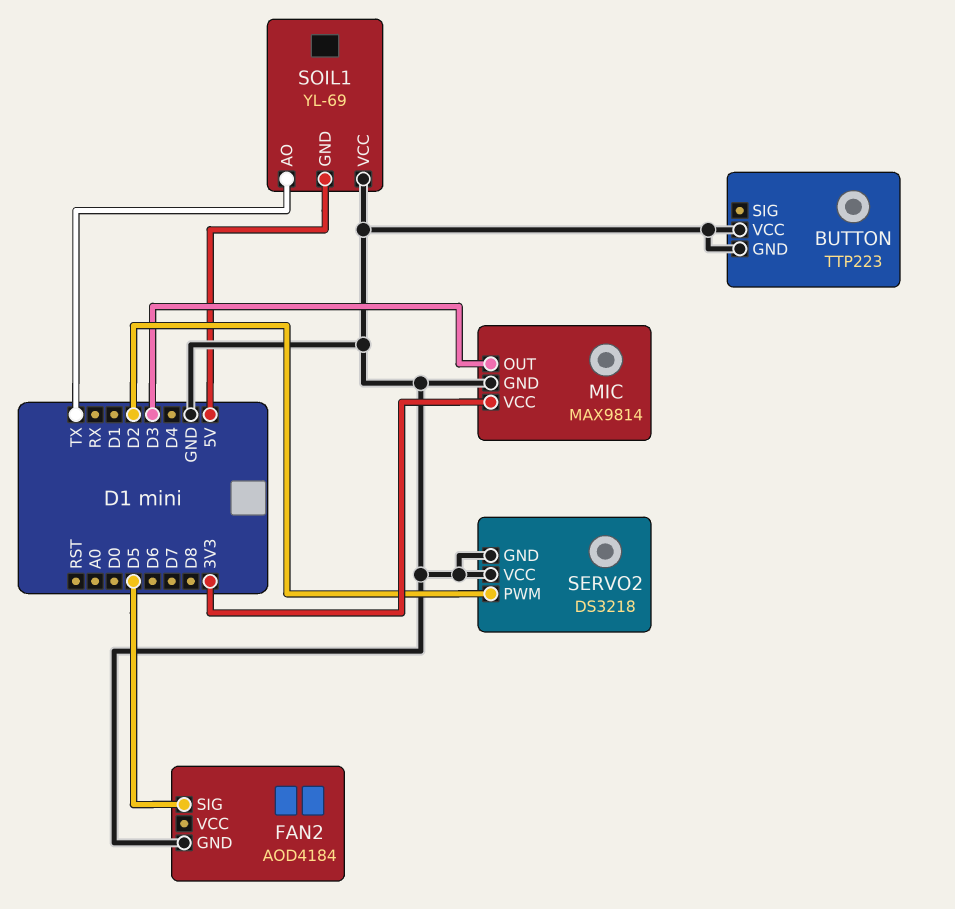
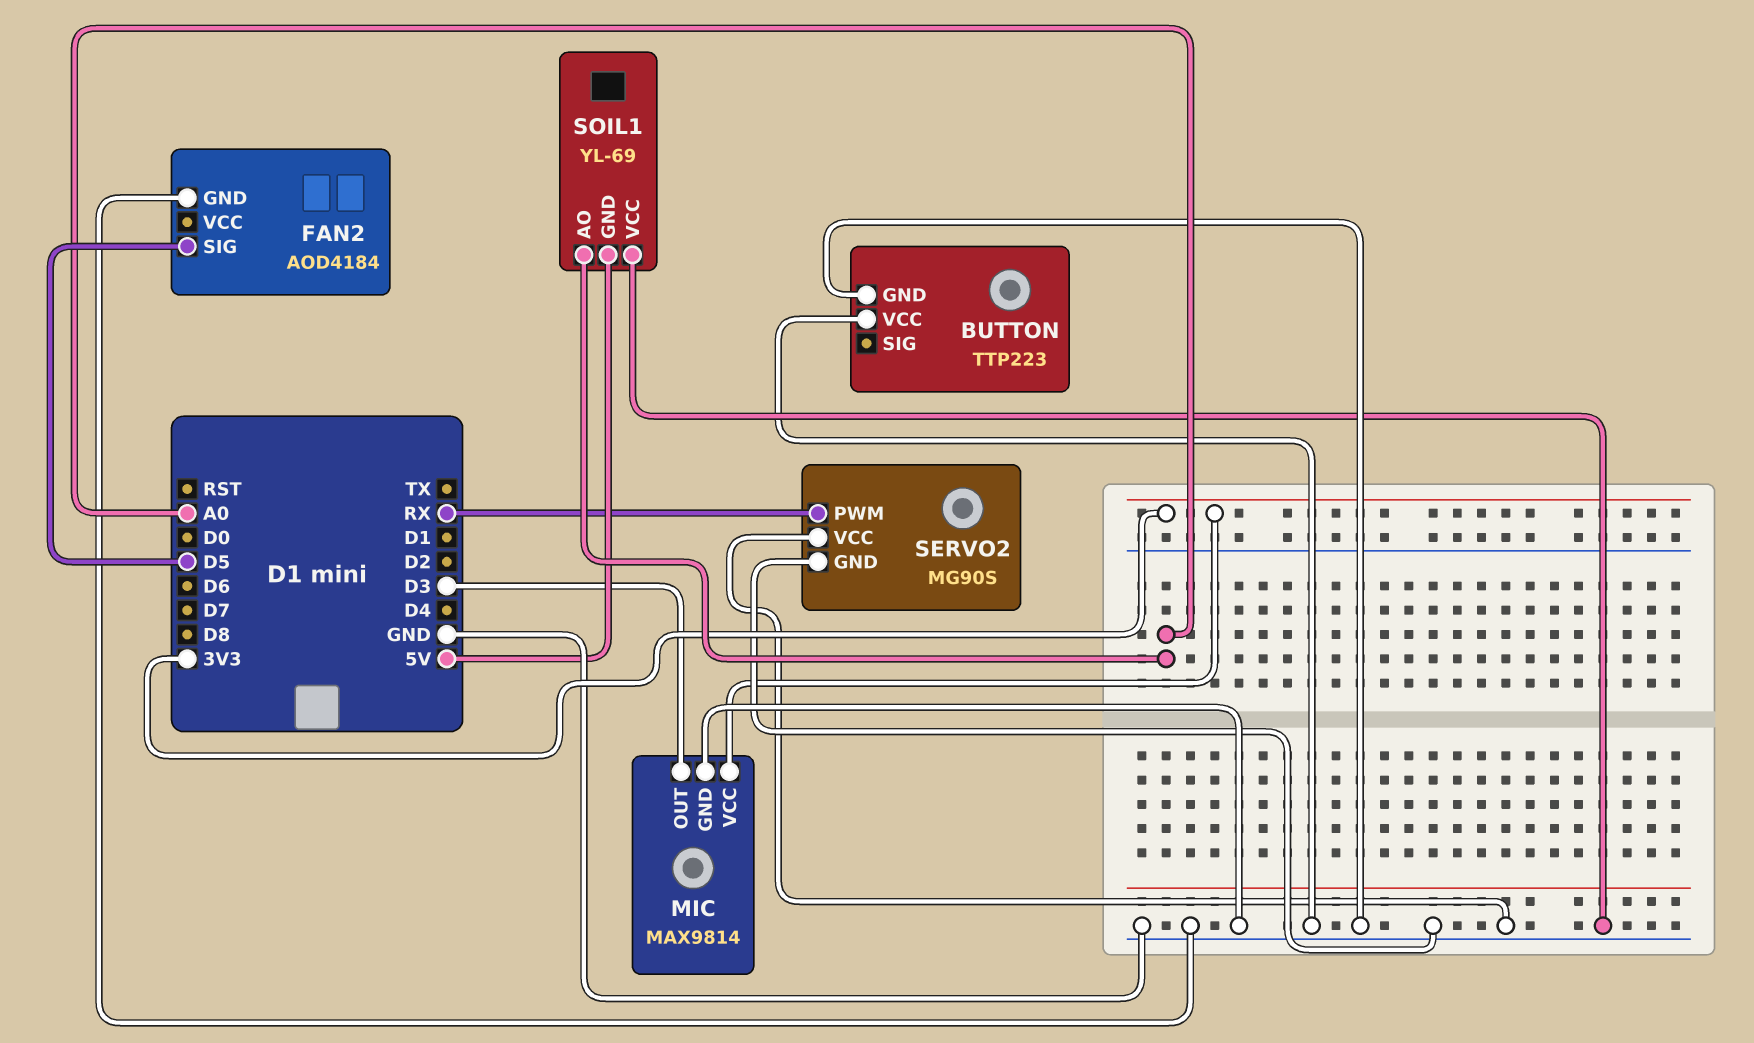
SERVO2: DS3218 -> MG90S
SERVO2 pin PWM: D2 -> RX
SOIL1 pin AO: TX -> A0

